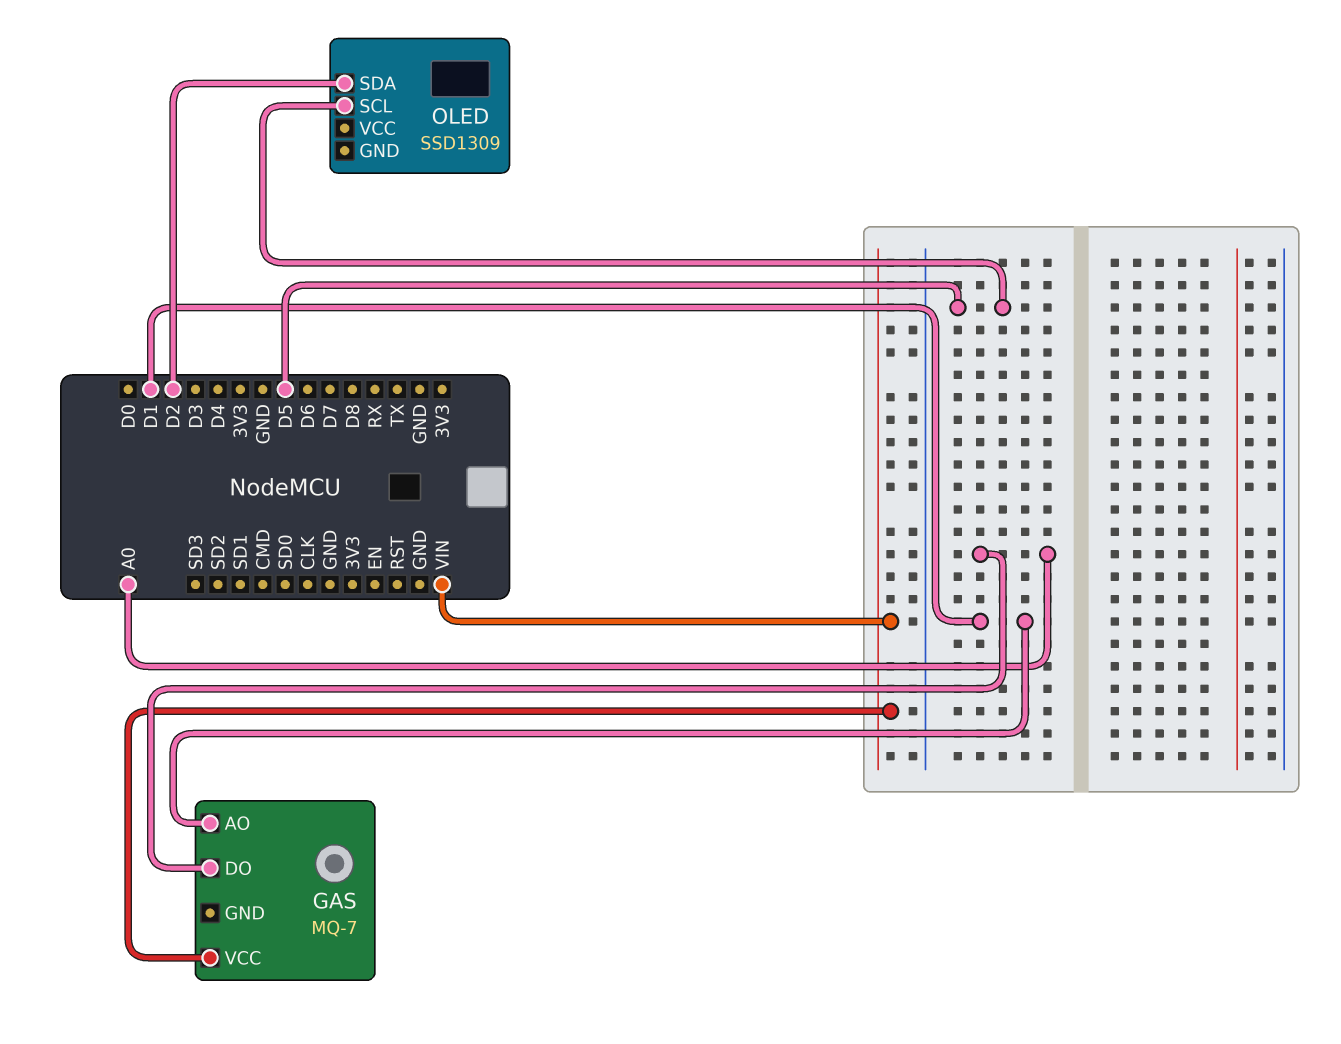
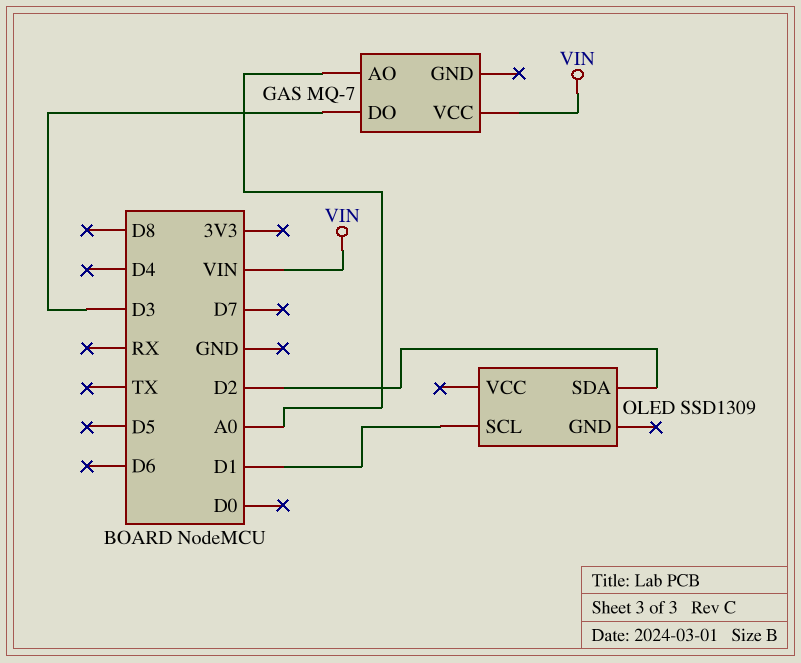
GAS pin AO: D1 -> A0
GAS pin DO: A0 -> D3
OLED pin SCL: D5 -> D1

